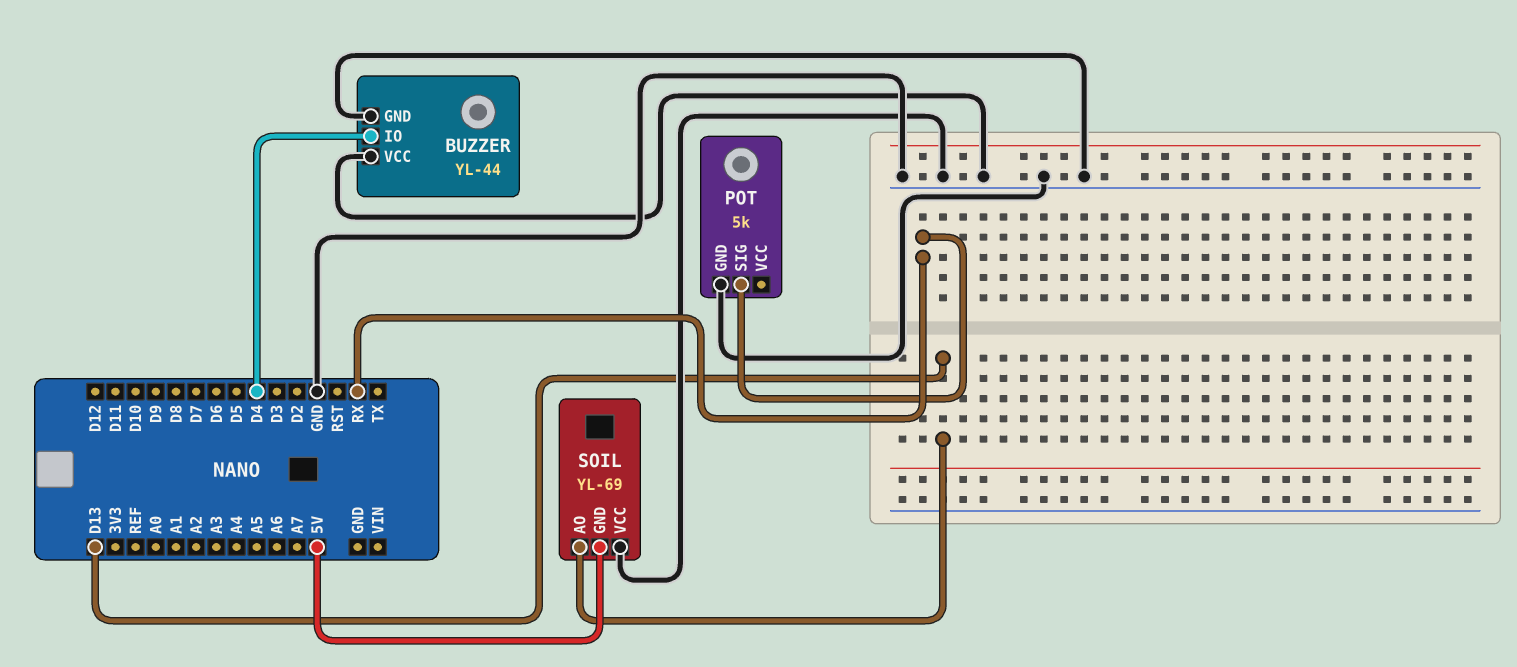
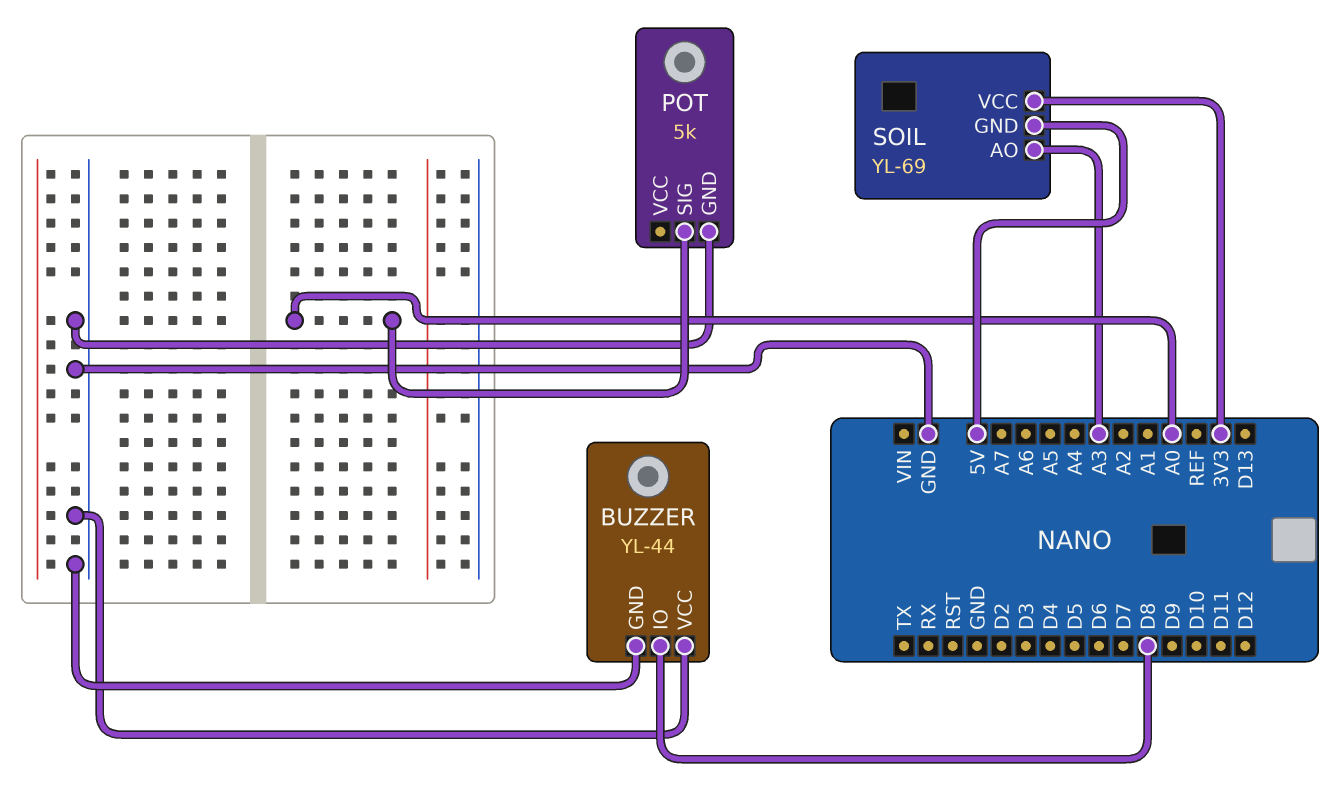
BUZZER pin IO: D4 -> D8
POT pin SIG: RX -> A0
SOIL pin AO: D13 -> A3
SOIL pin VCC: GND -> 3V3

